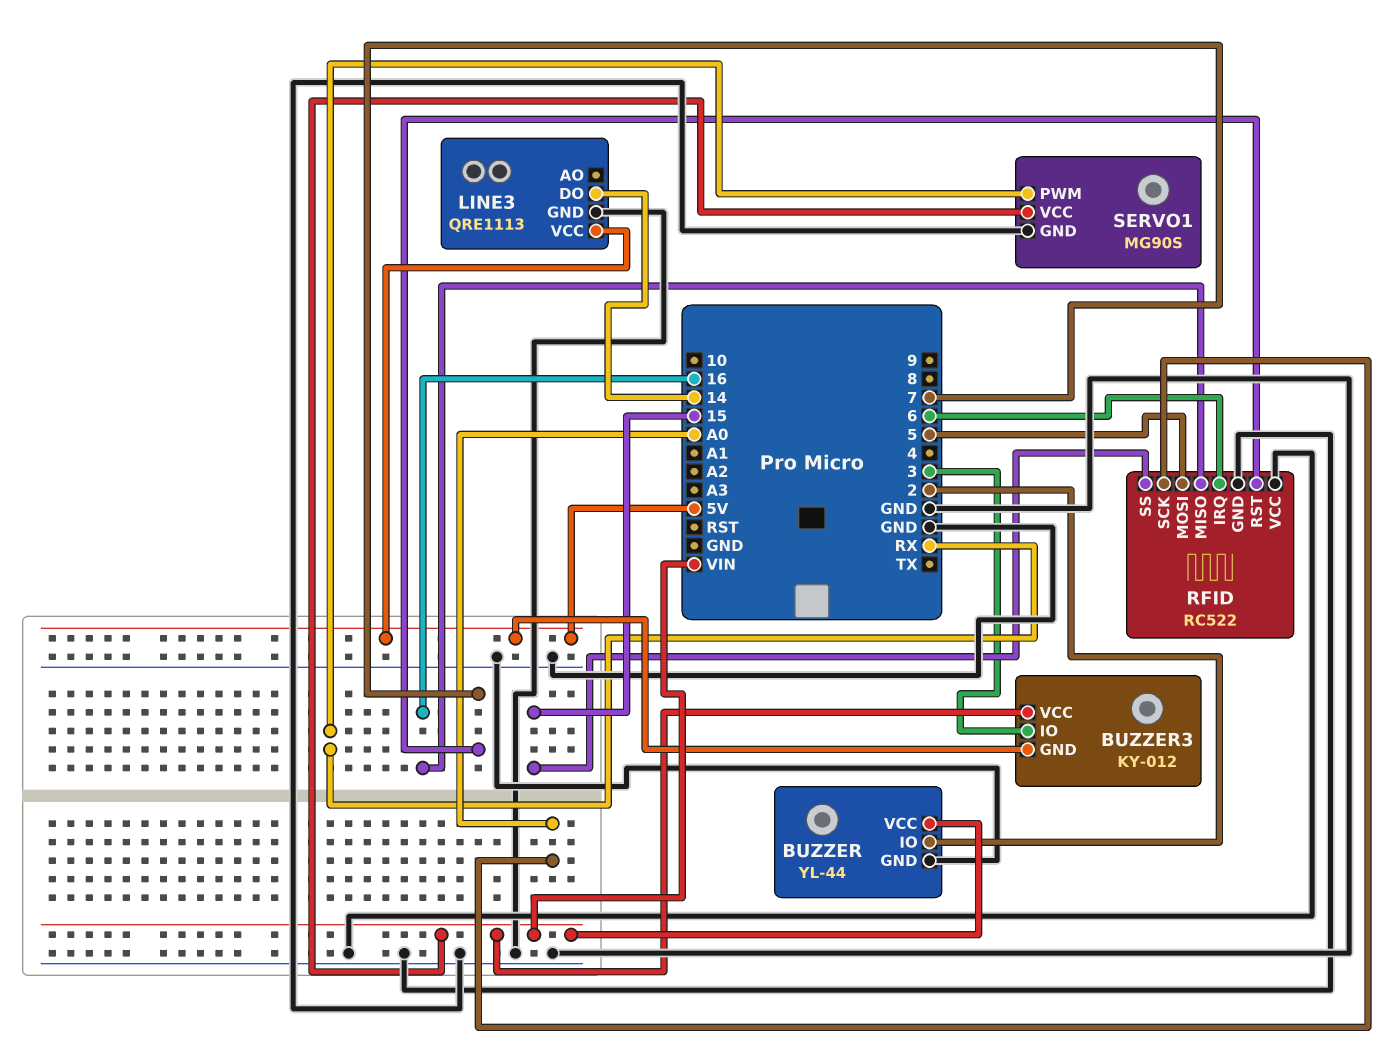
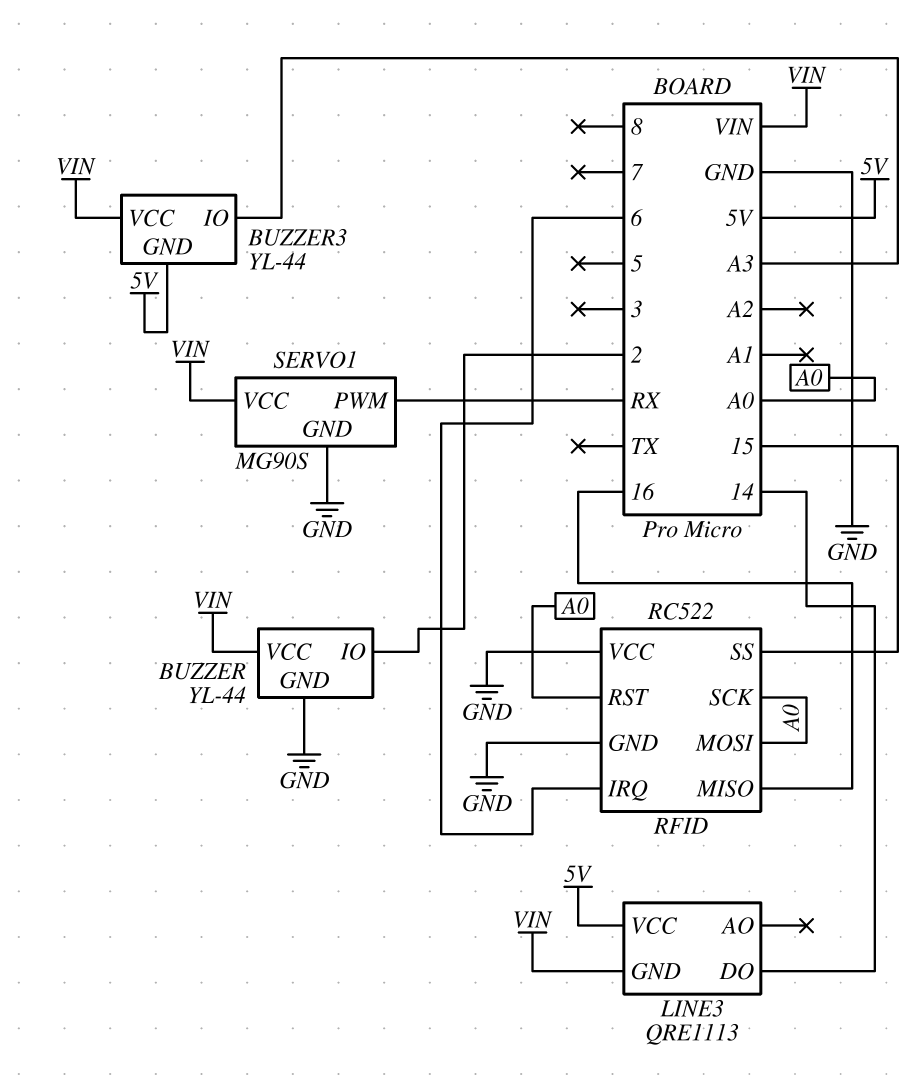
BUZZER3: KY-012 -> YL-44
BUZZER3 pin IO: 3 -> A3
LINE3 pin GND: GND -> VIN
RFID pin MOSI: 5 -> A0
RFID pin RST: 7 -> A0

